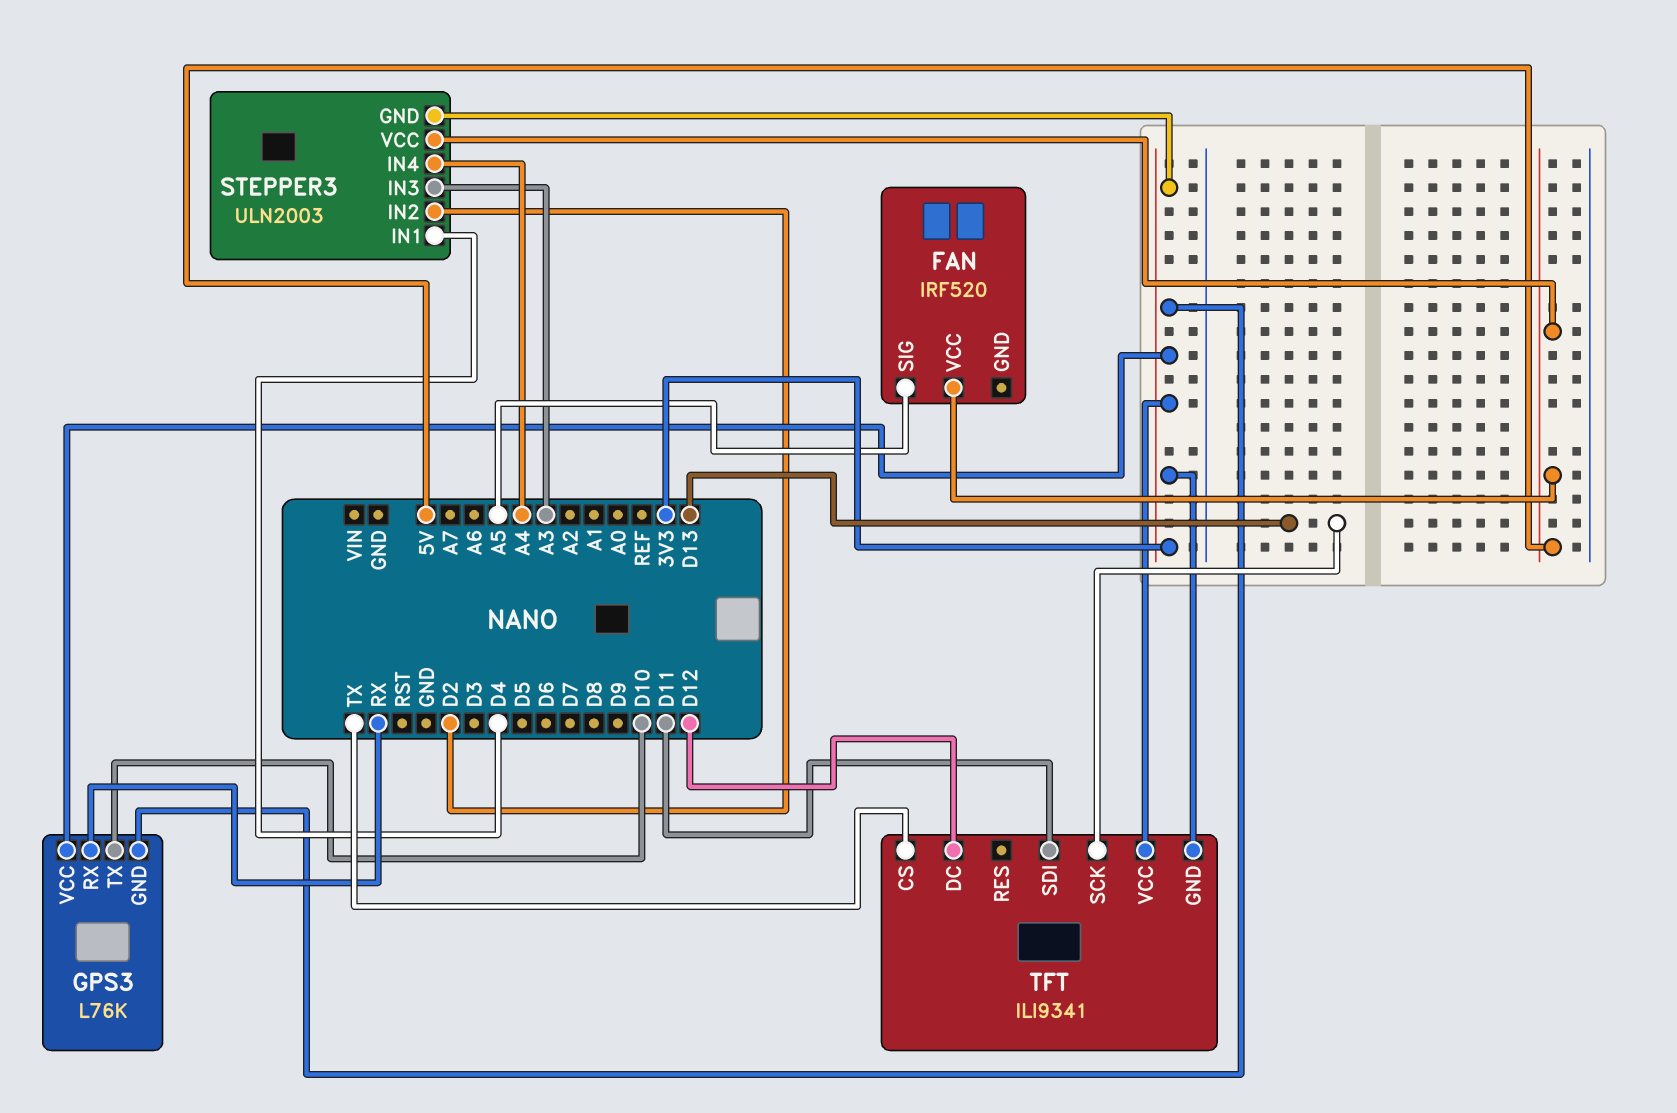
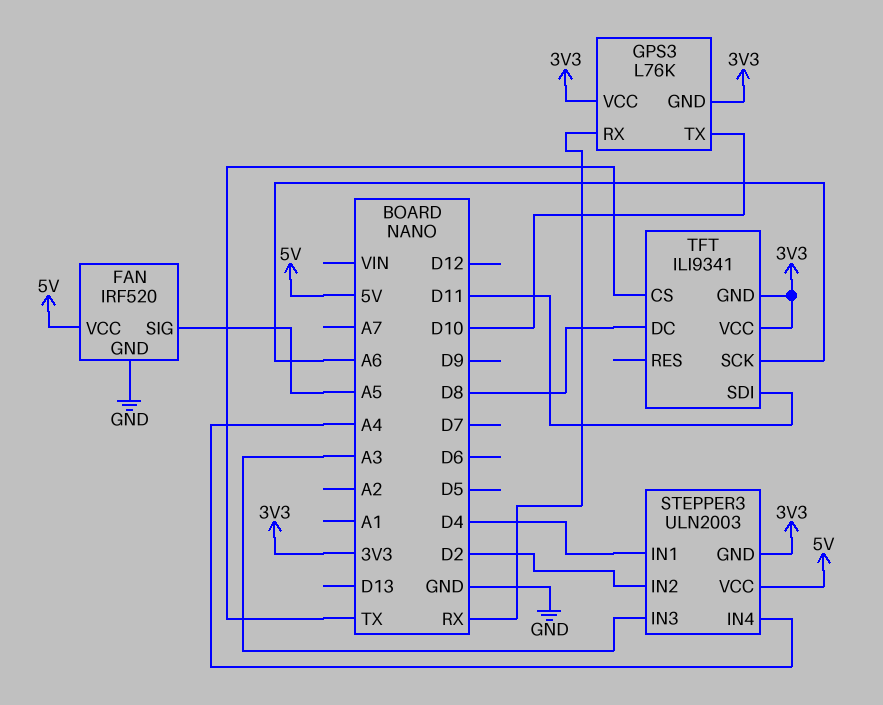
FAN pin GND: none -> GND
TFT pin DC: D12 -> D8
TFT pin SCK: D13 -> A6

